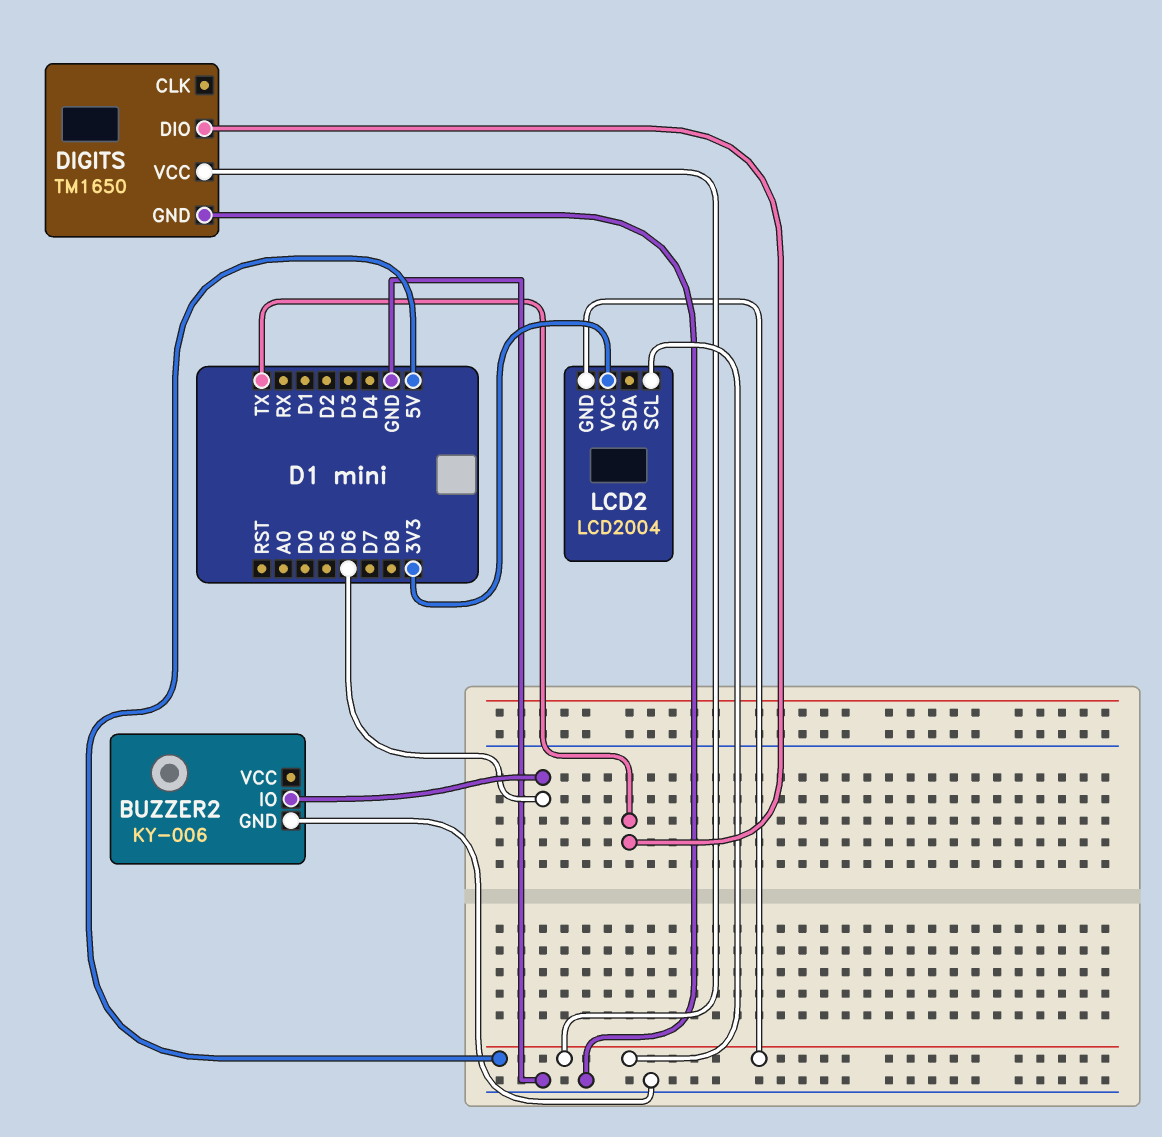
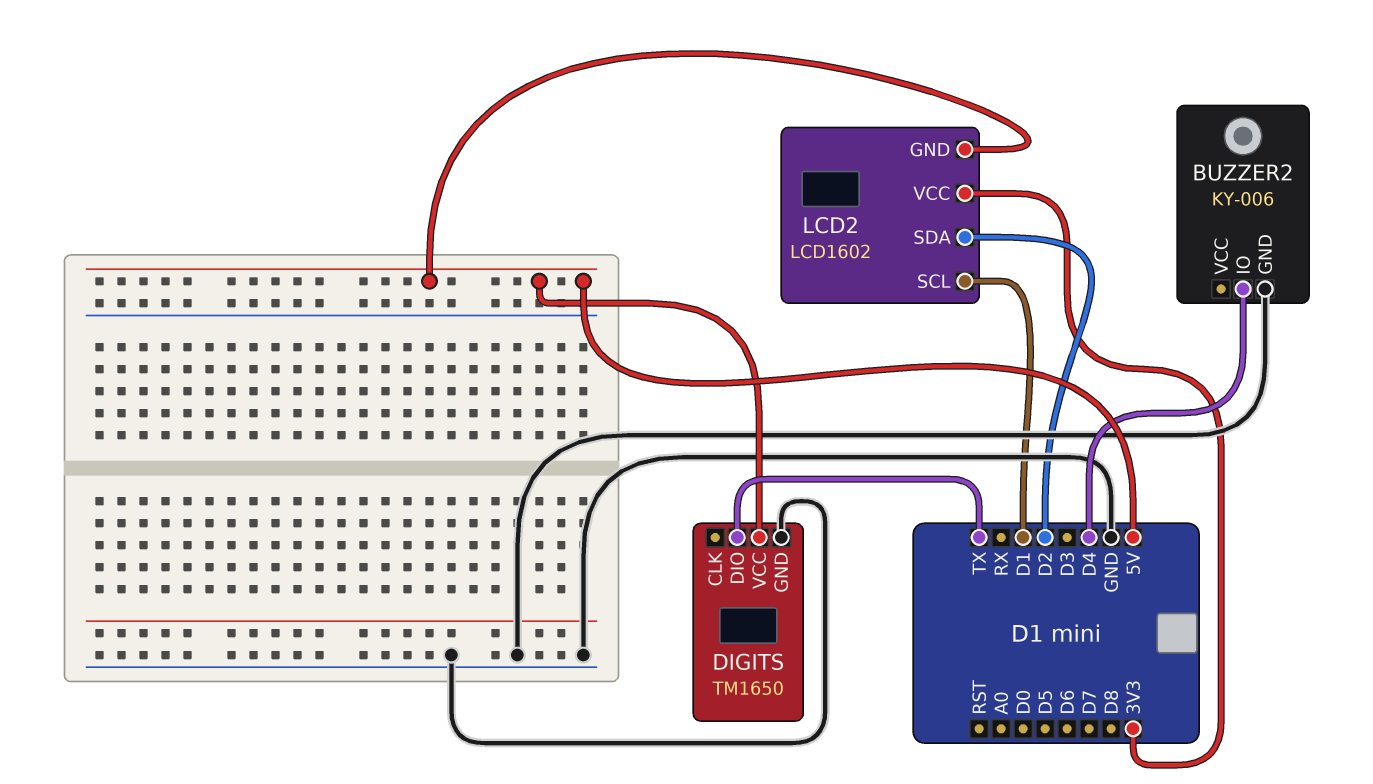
BUZZER2 pin IO: D6 -> D4
LCD2: LCD2004 -> LCD1602
LCD2 pin SCL: 5V -> D1
LCD2 pin SDA: none -> D2

